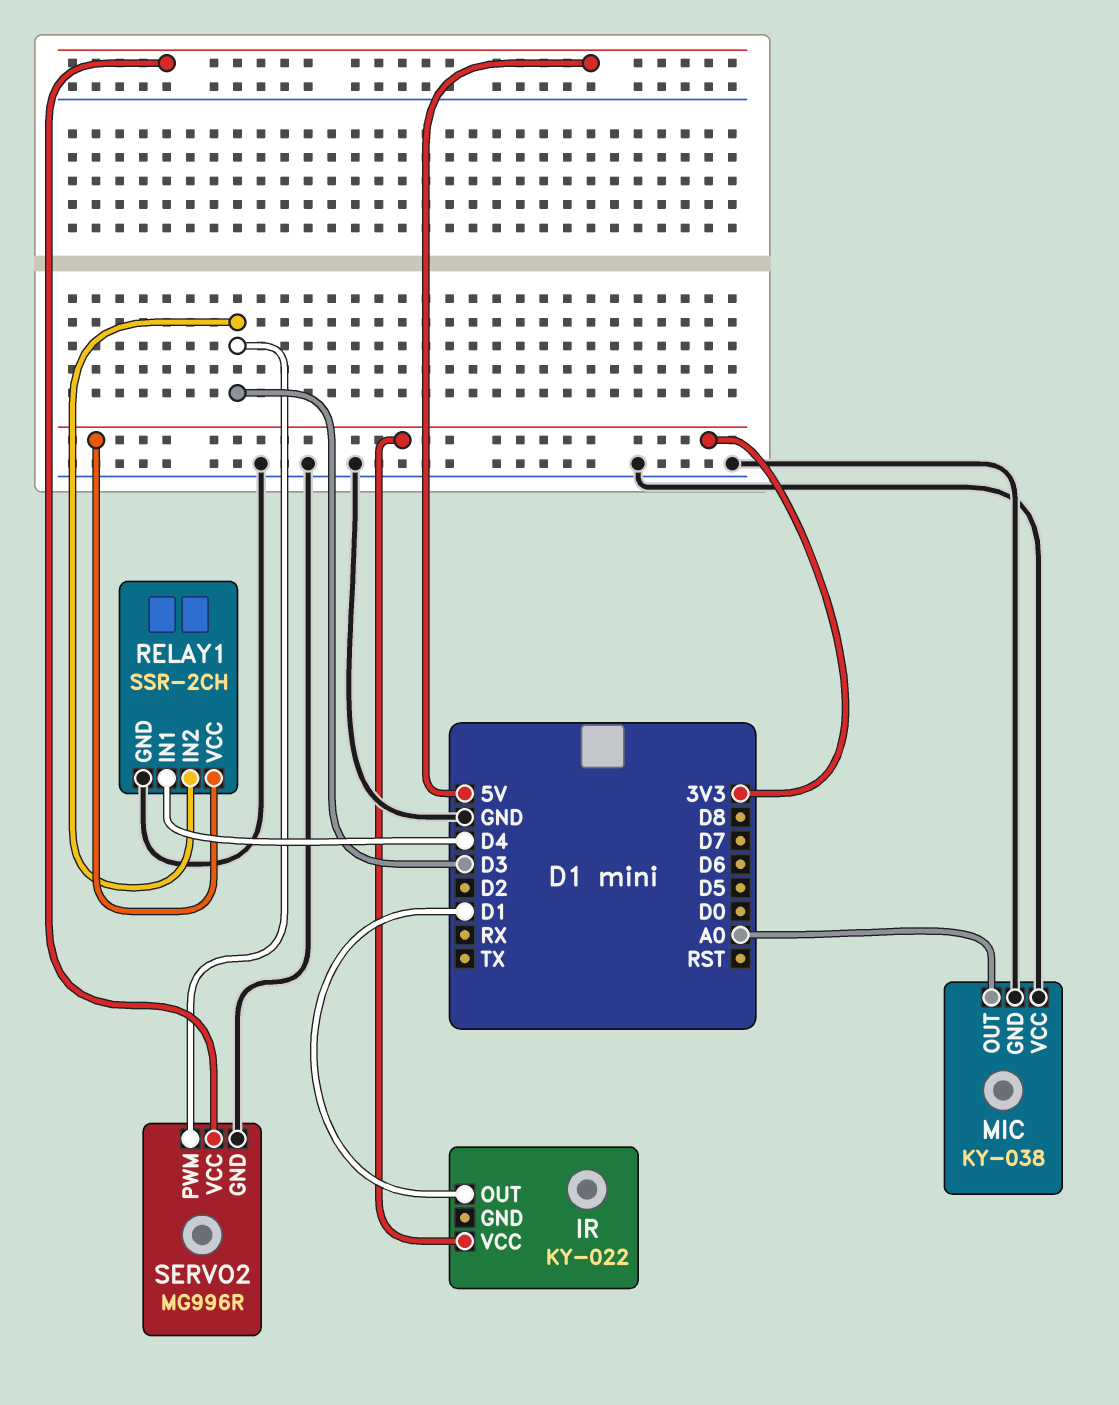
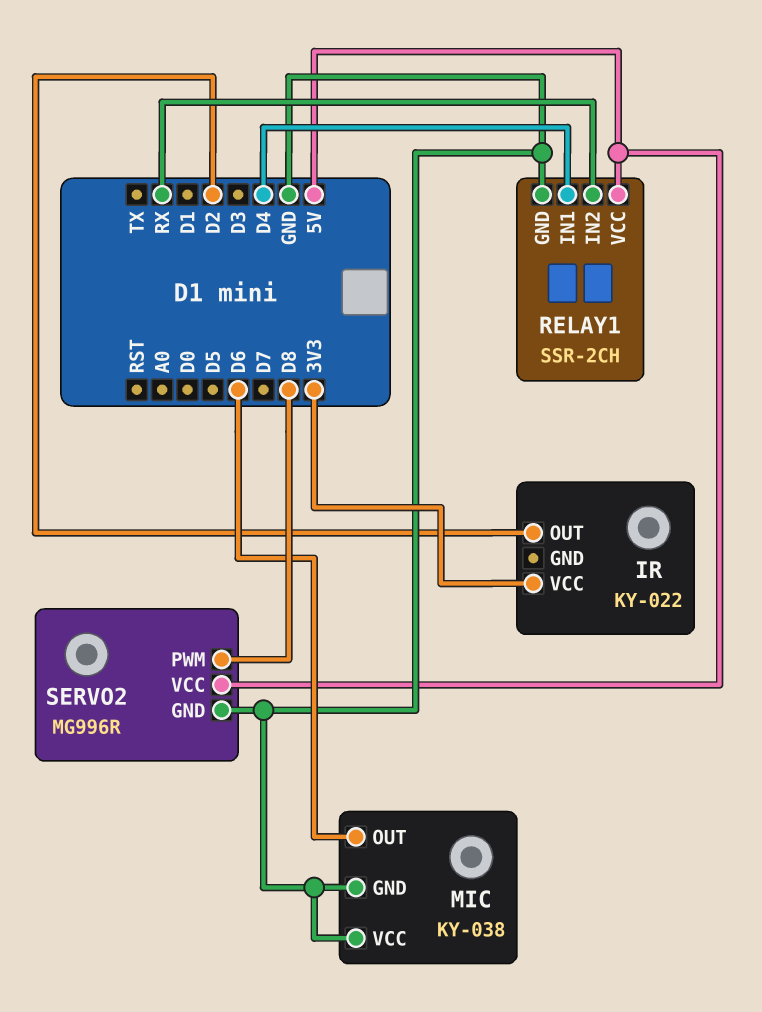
IR pin OUT: D1 -> D2
MIC pin OUT: A0 -> D6
RELAY1 pin IN2: D3 -> RX
RELAY1 pin VCC: 3V3 -> 5V
SERVO2 pin PWM: D3 -> D8

